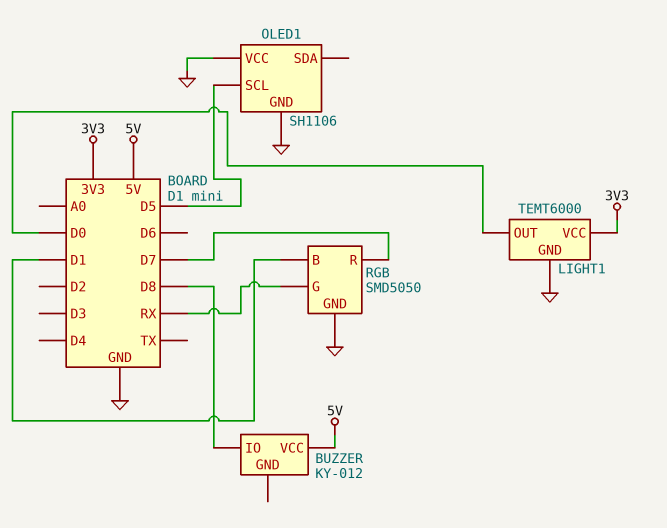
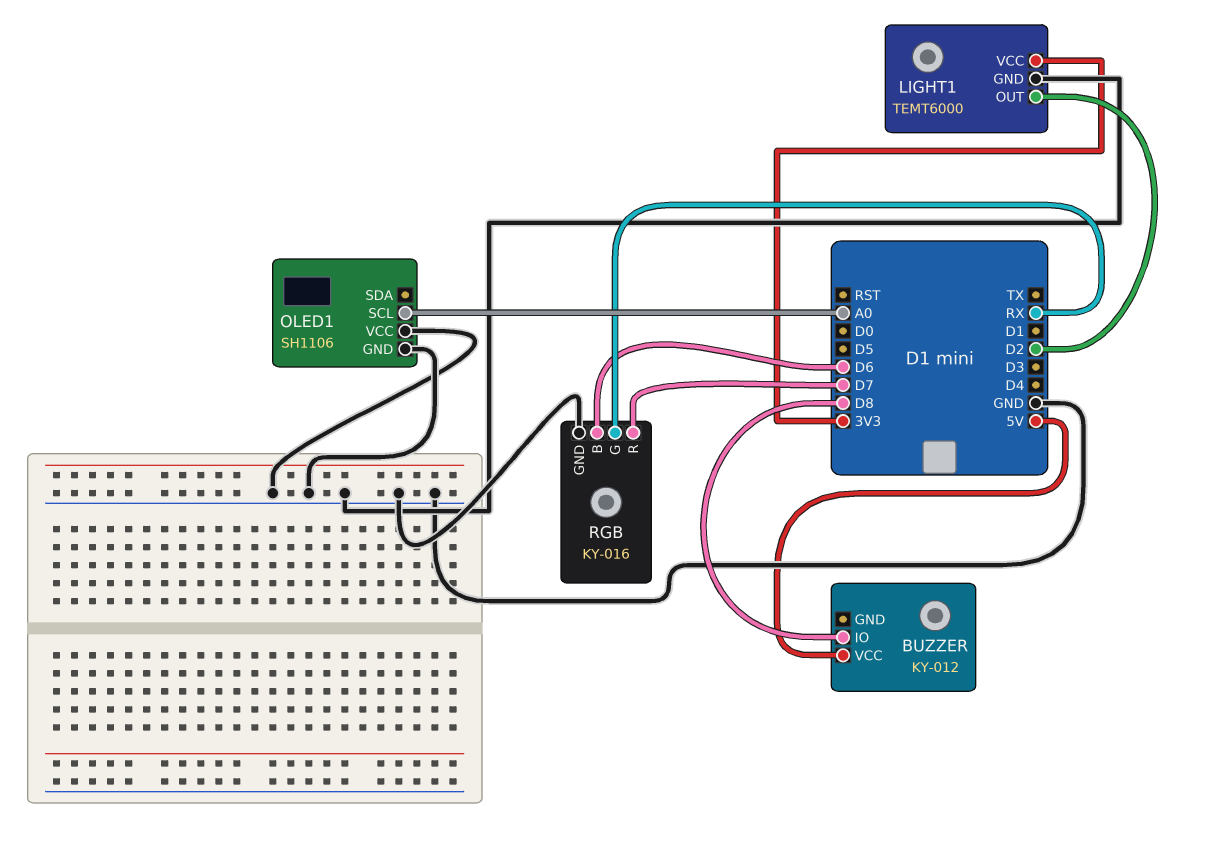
LIGHT1 pin OUT: D0 -> D2
OLED1 pin SCL: D5 -> A0
RGB: SMD5050 -> KY-016
RGB pin B: D1 -> D6

